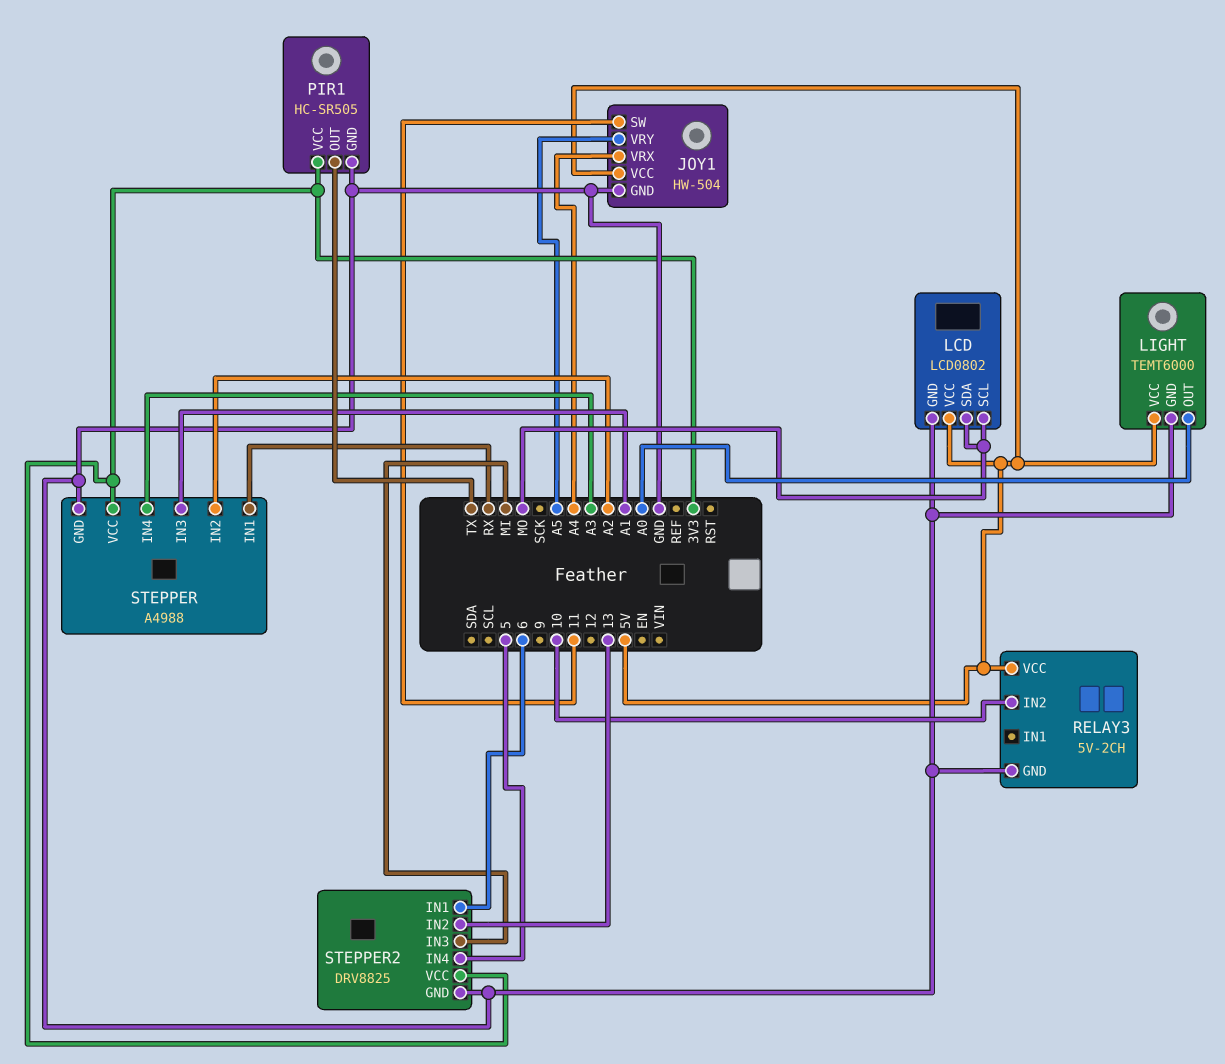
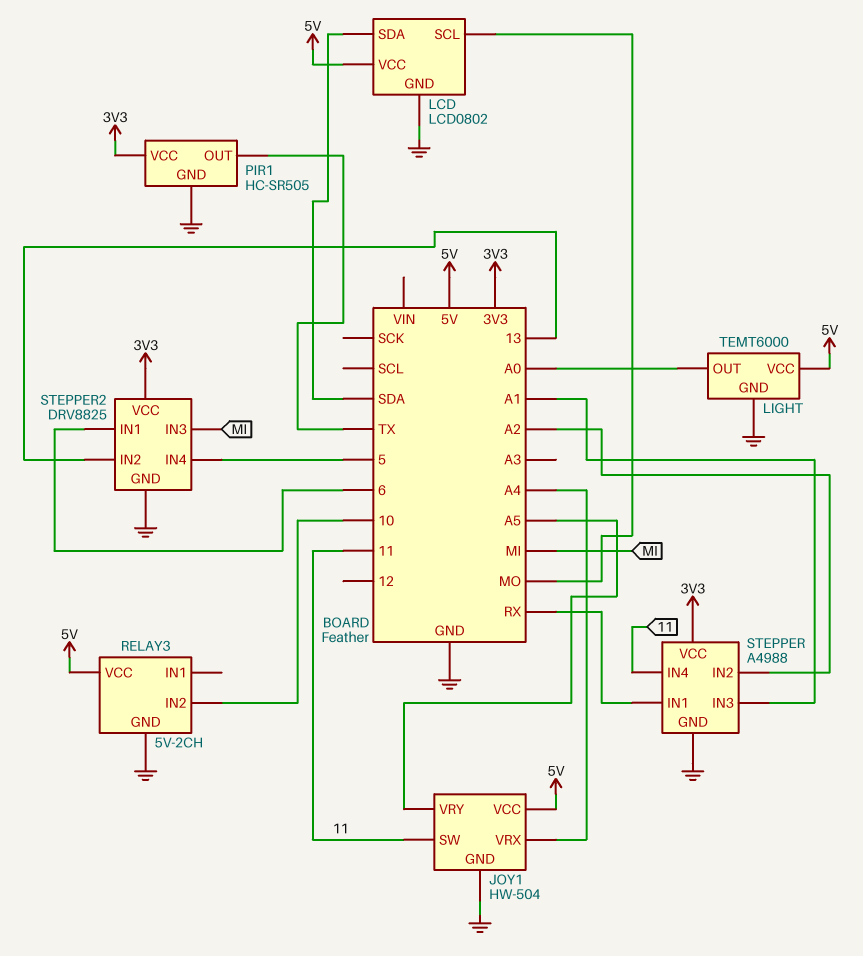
LCD pin SDA: MO -> SDA
STEPPER pin IN4: A3 -> 11

